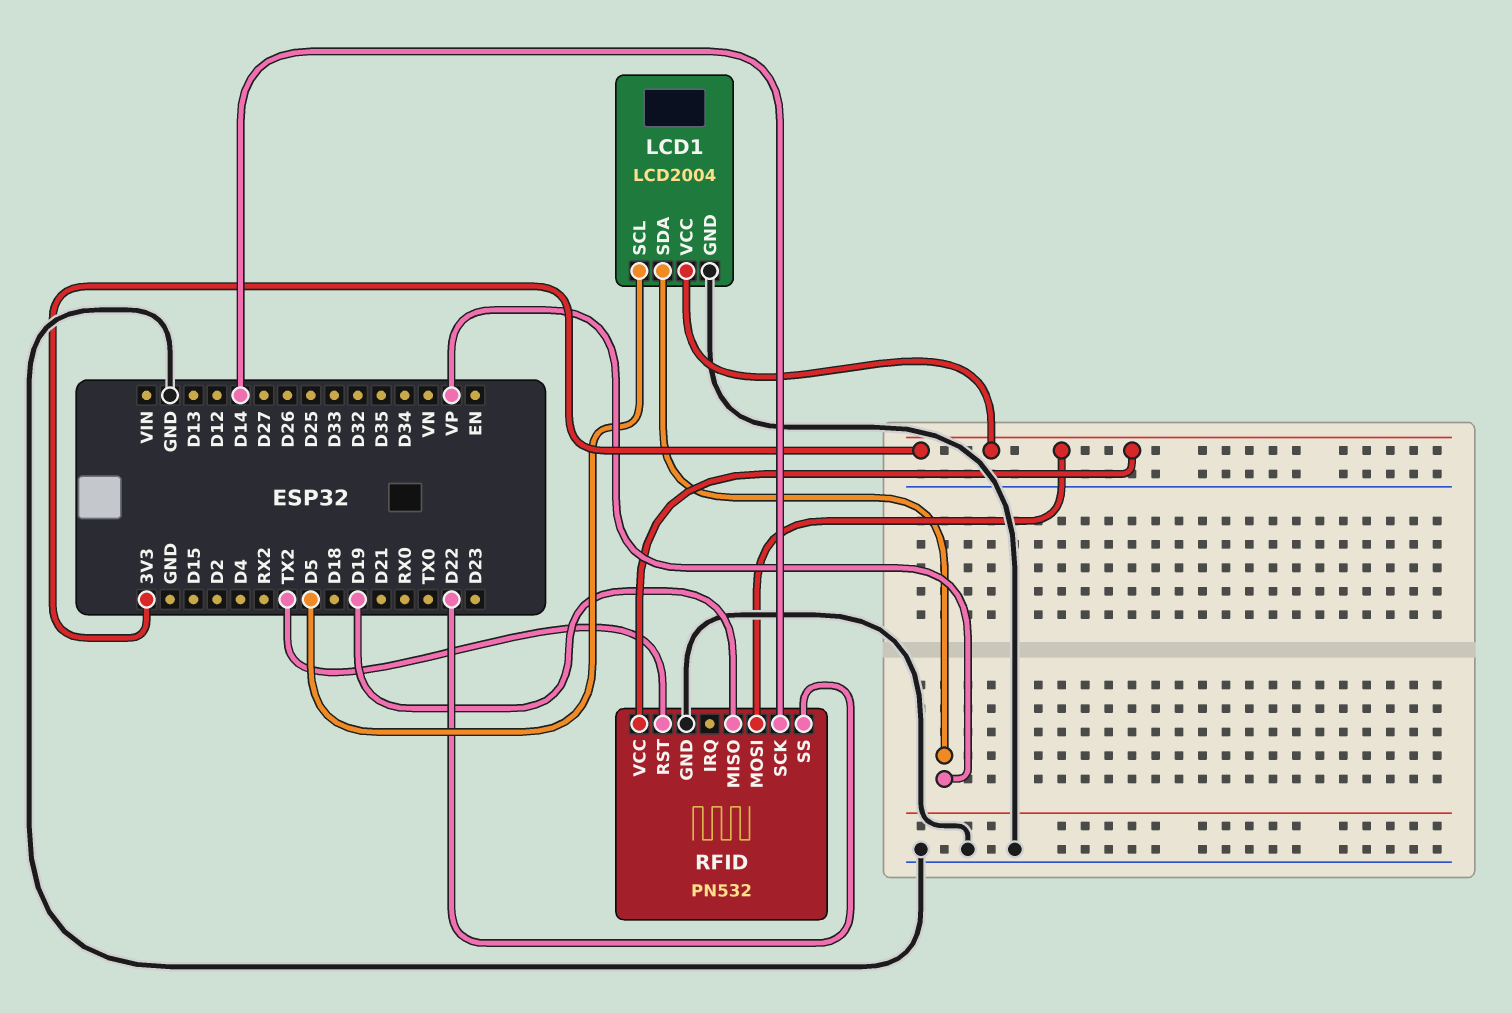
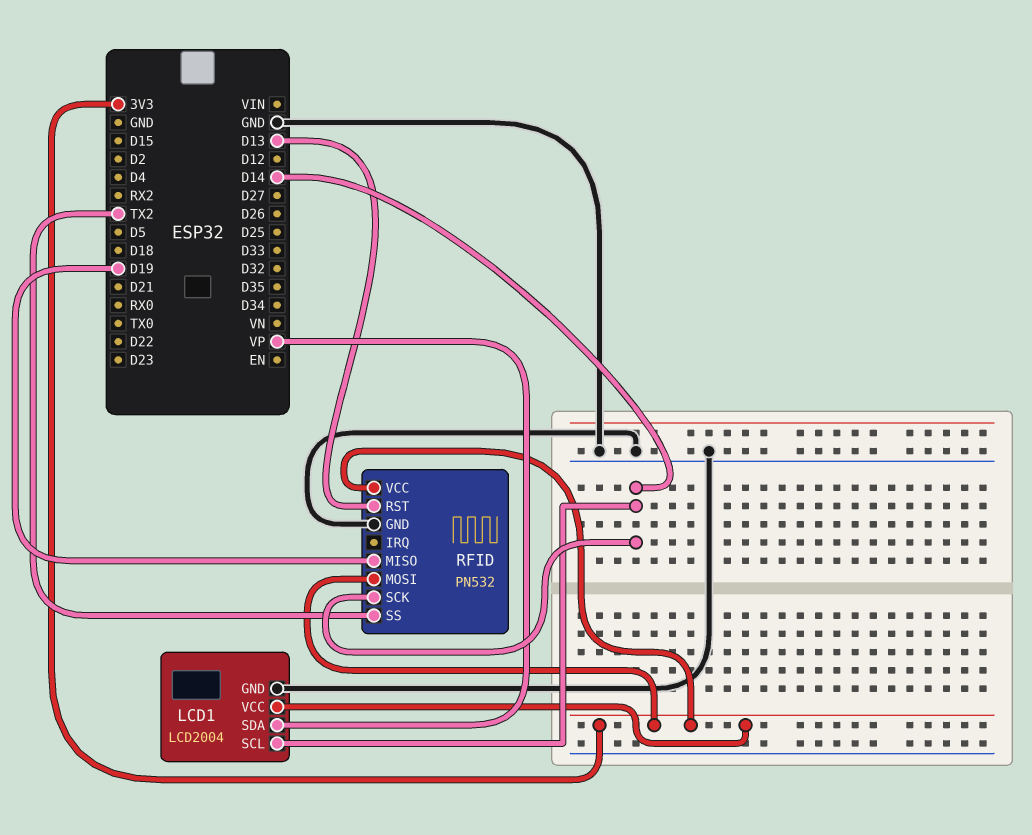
LCD1 pin SCL: D5 -> D14
RFID pin RST: TX2 -> D13
RFID pin SS: D22 -> TX2

